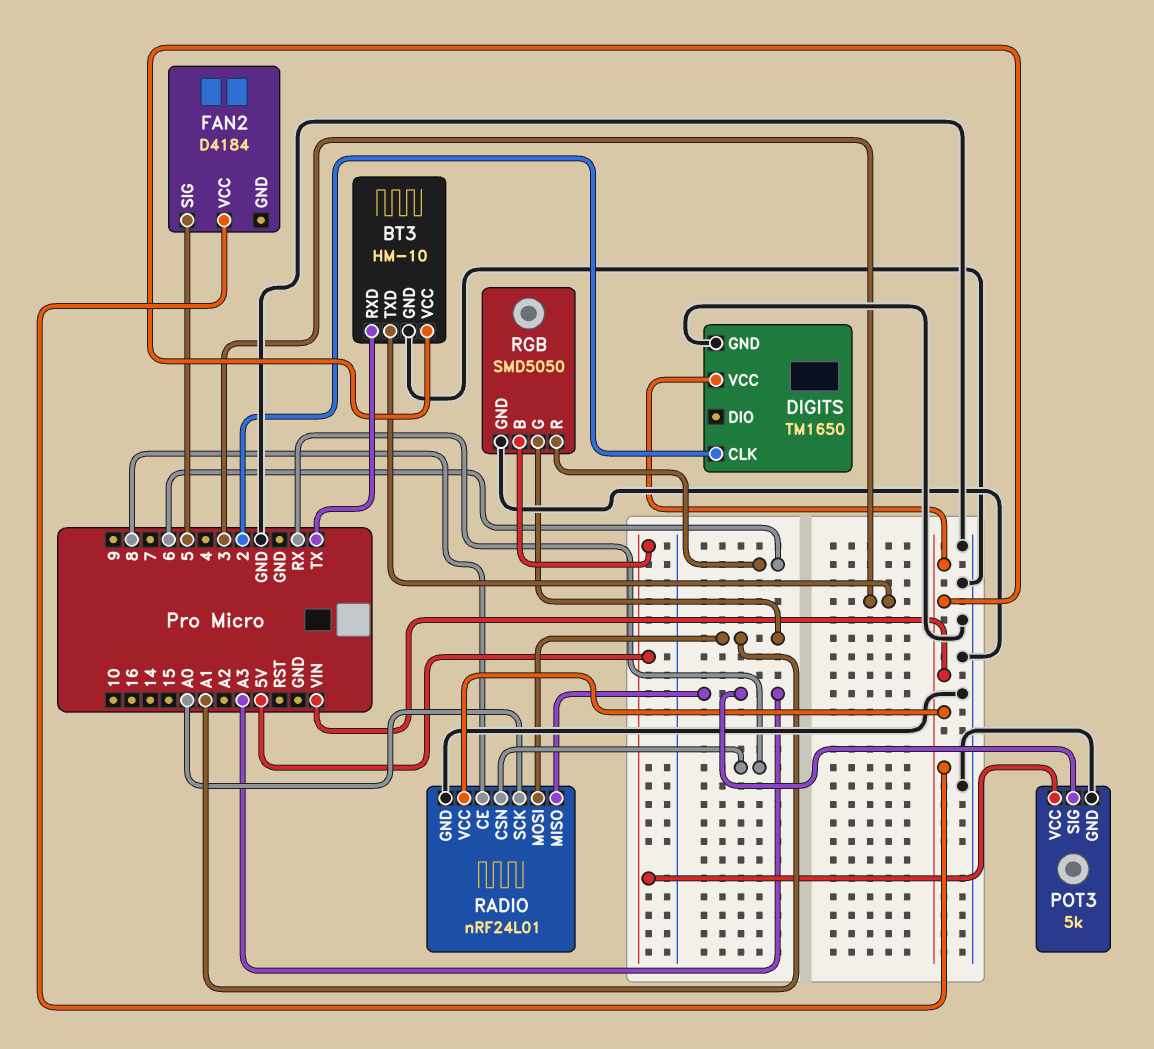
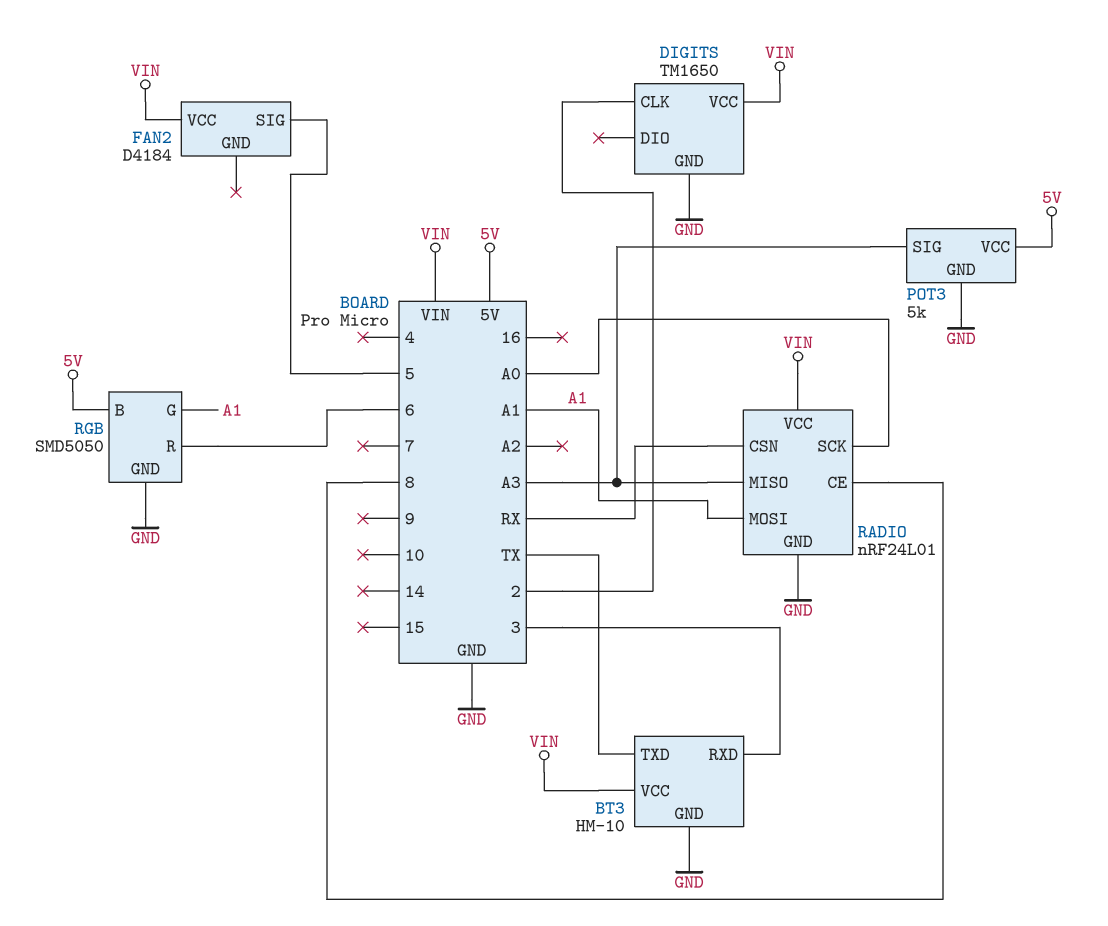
BT3 pin RXD: TX -> 3
BT3 pin TXD: 3 -> TX

